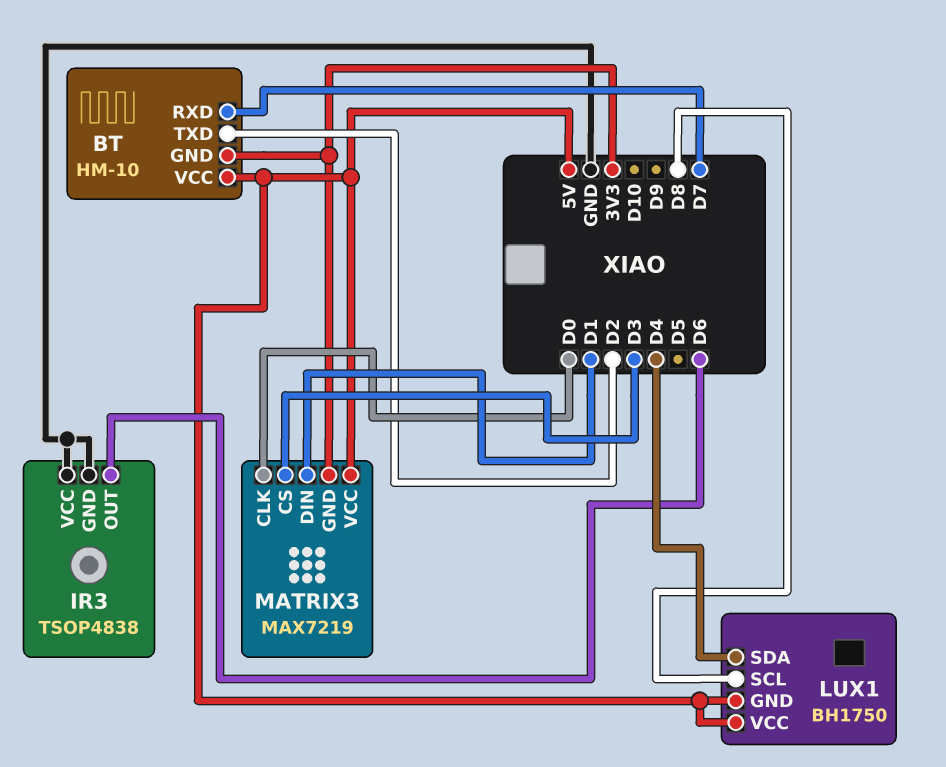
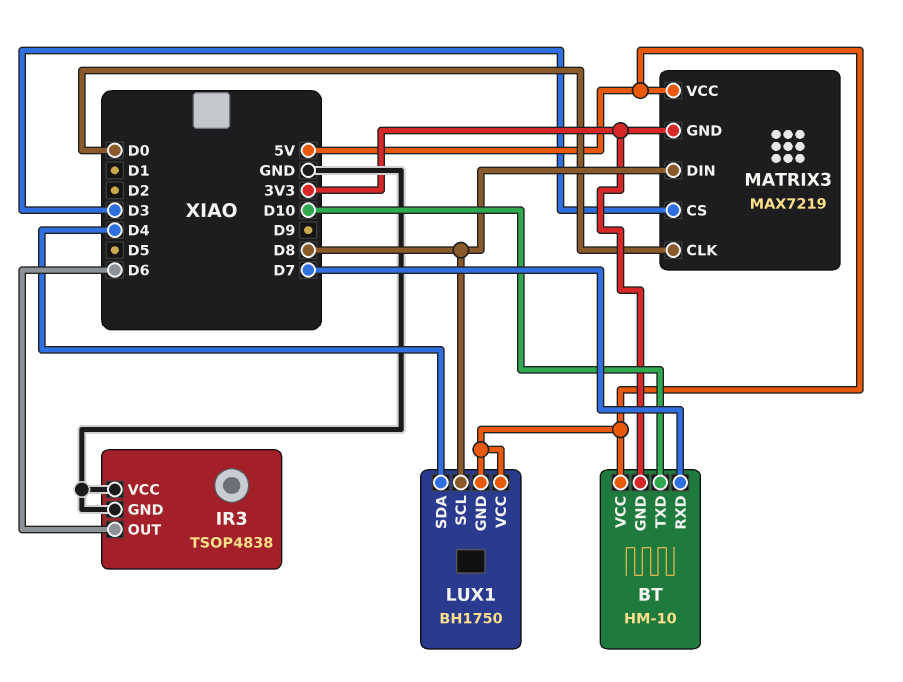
BT pin TXD: D2 -> D10
MATRIX3 pin DIN: D1 -> D8

